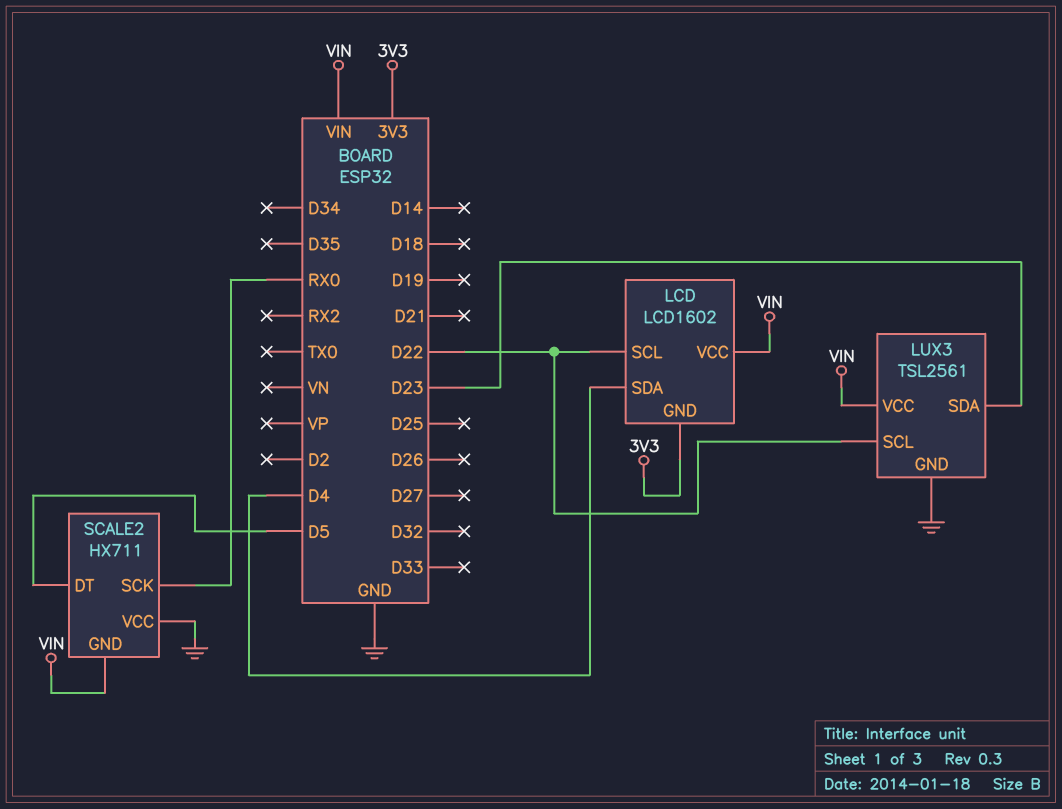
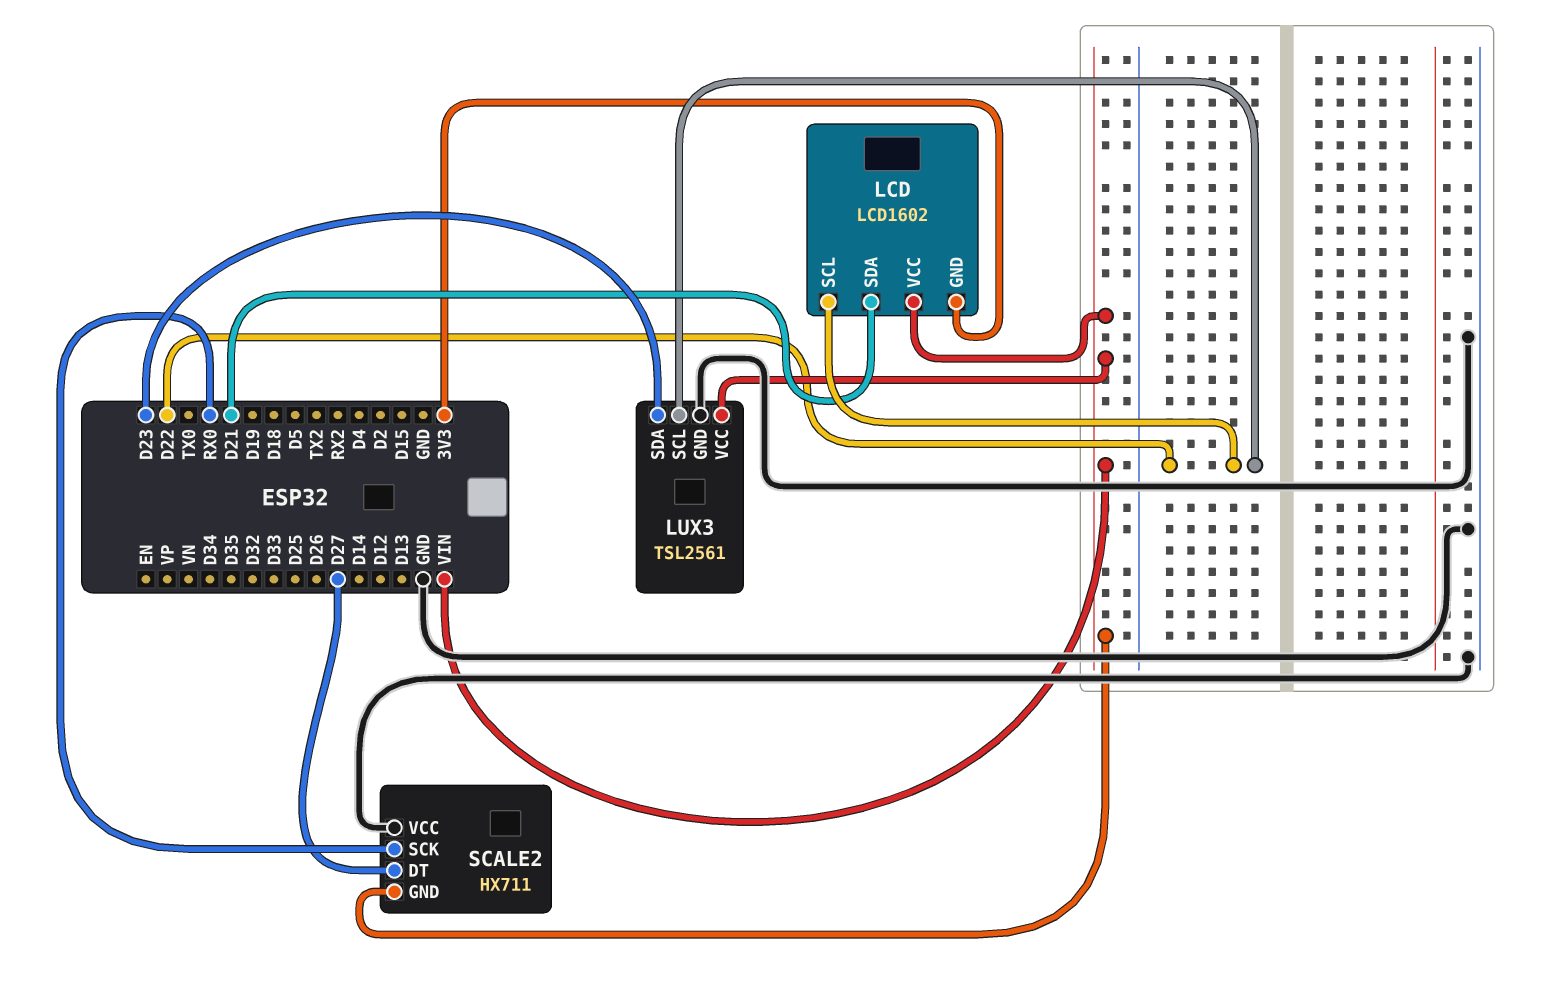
LCD pin SDA: D4 -> D21
SCALE2 pin DT: D5 -> D27

